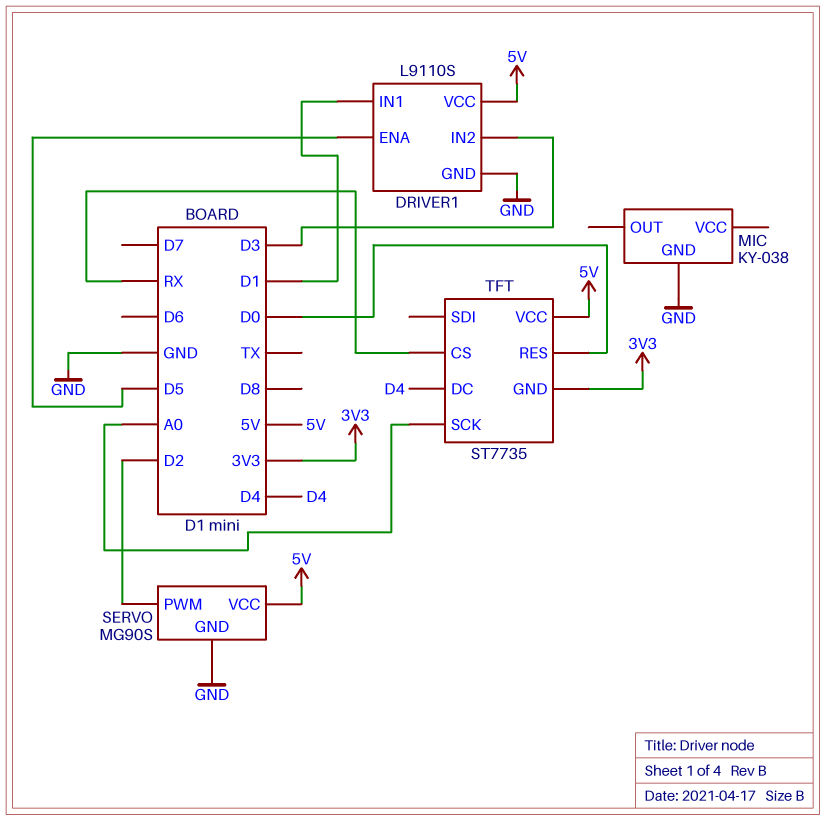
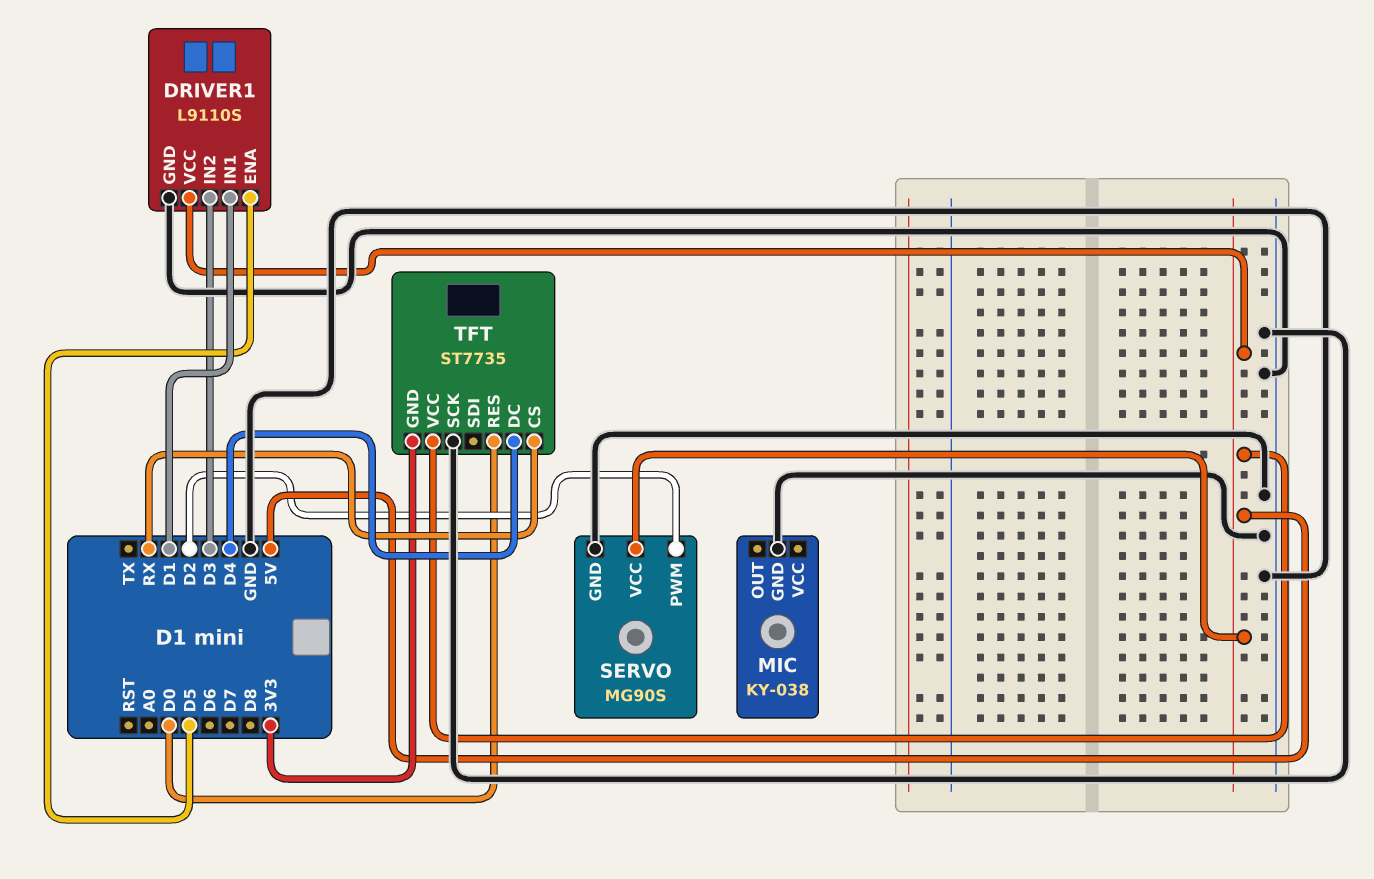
TFT pin SCK: A0 -> GND

